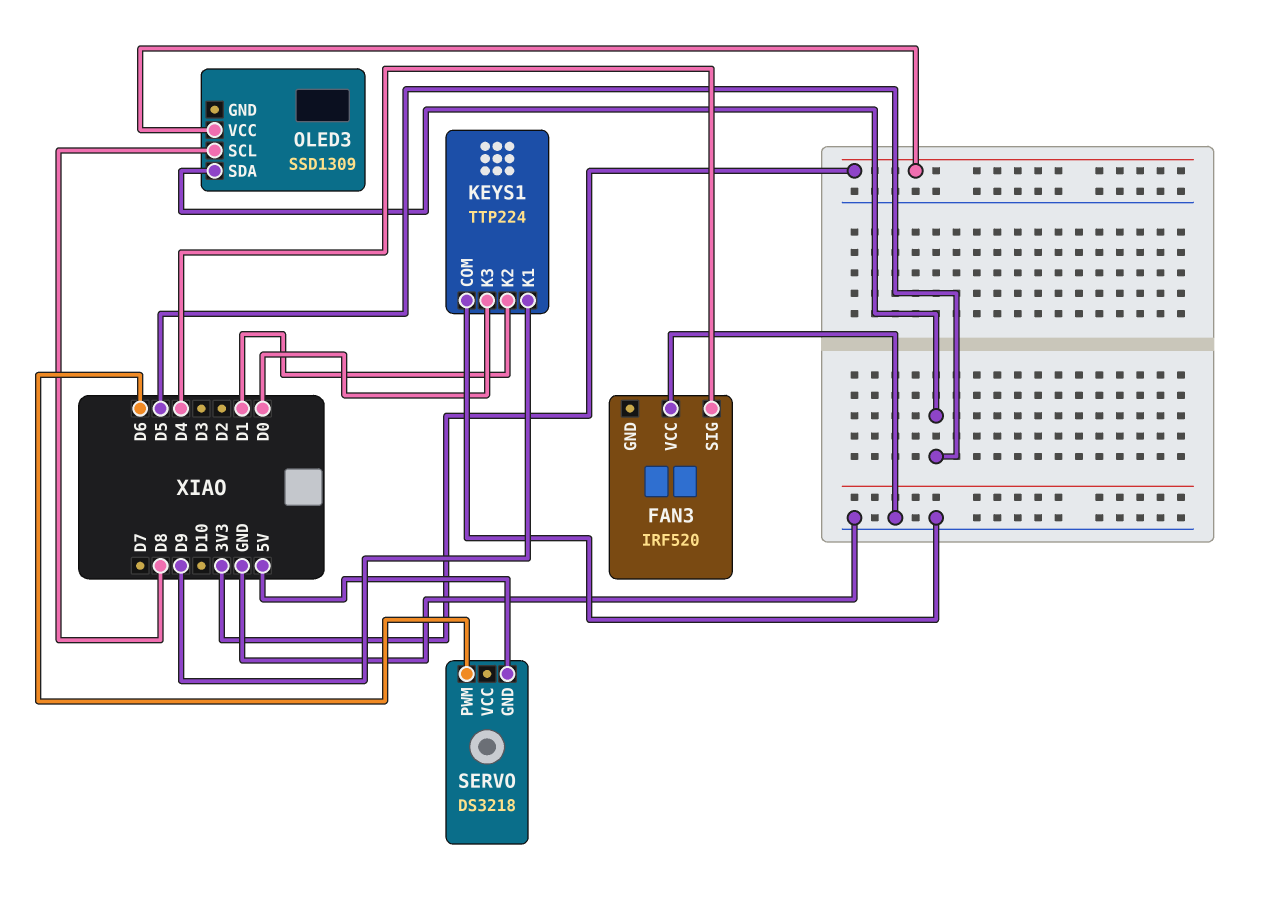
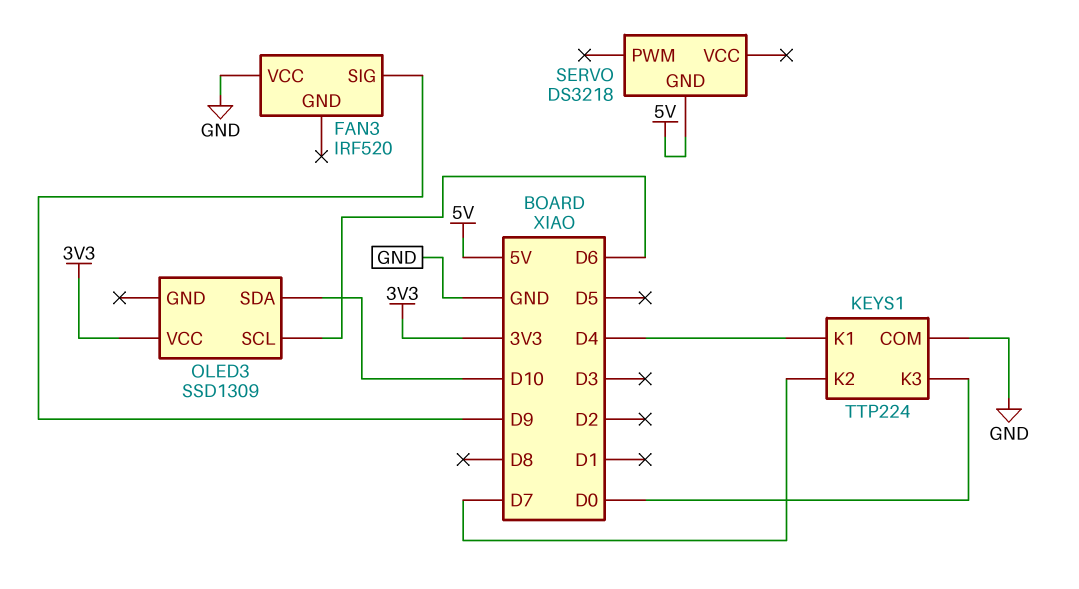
FAN3 pin SIG: D4 -> D9
KEYS1 pin K1: D9 -> D4
KEYS1 pin K2: D1 -> D7
OLED3 pin SCL: D8 -> D6
OLED3 pin SDA: D5 -> D10
SERVO pin PWM: D6 -> none

